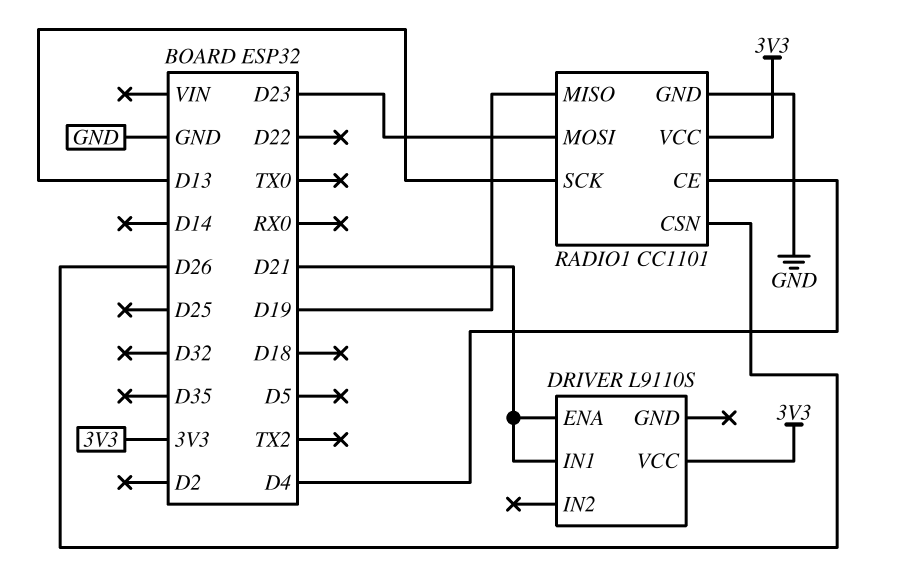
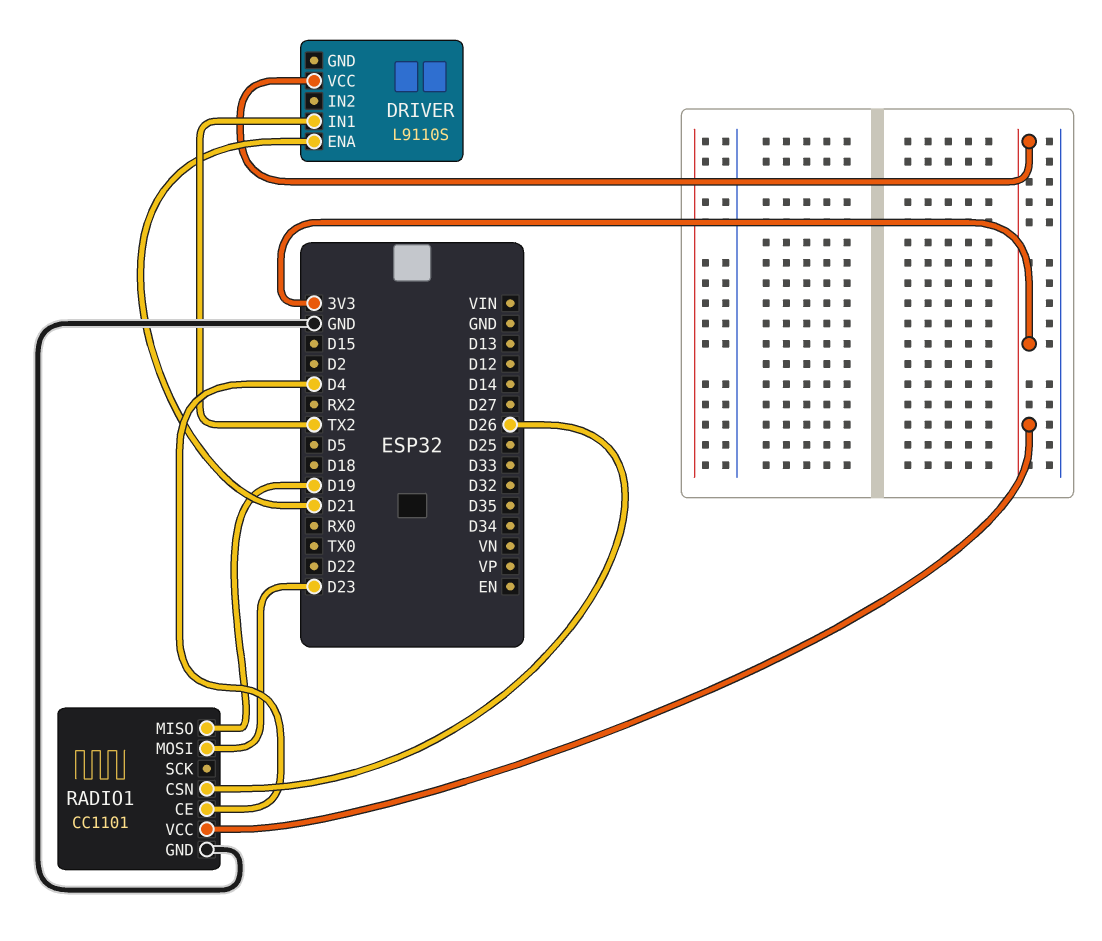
DRIVER pin IN1: D21 -> TX2
RADIO1 pin SCK: D13 -> none

